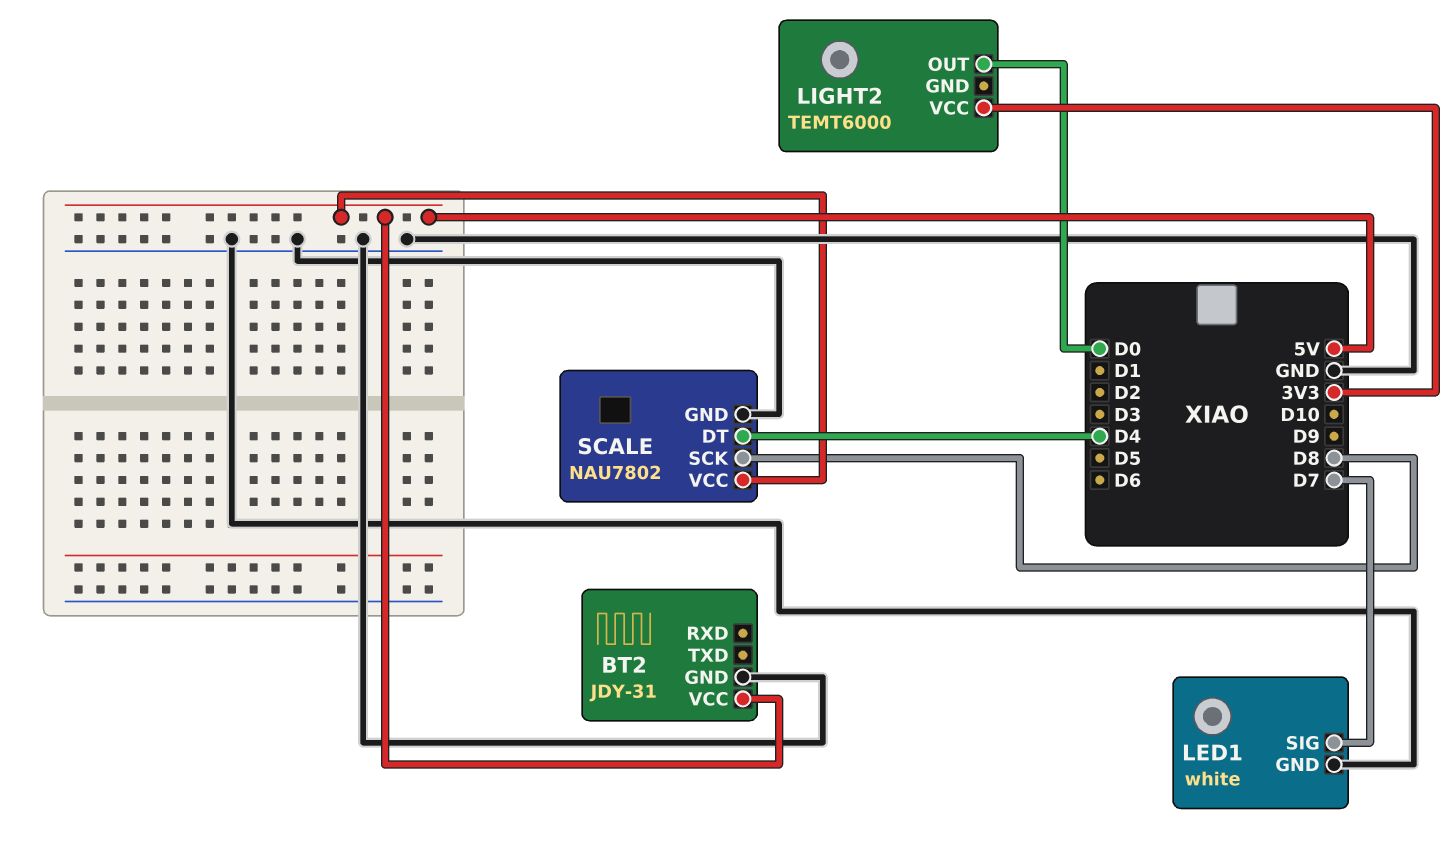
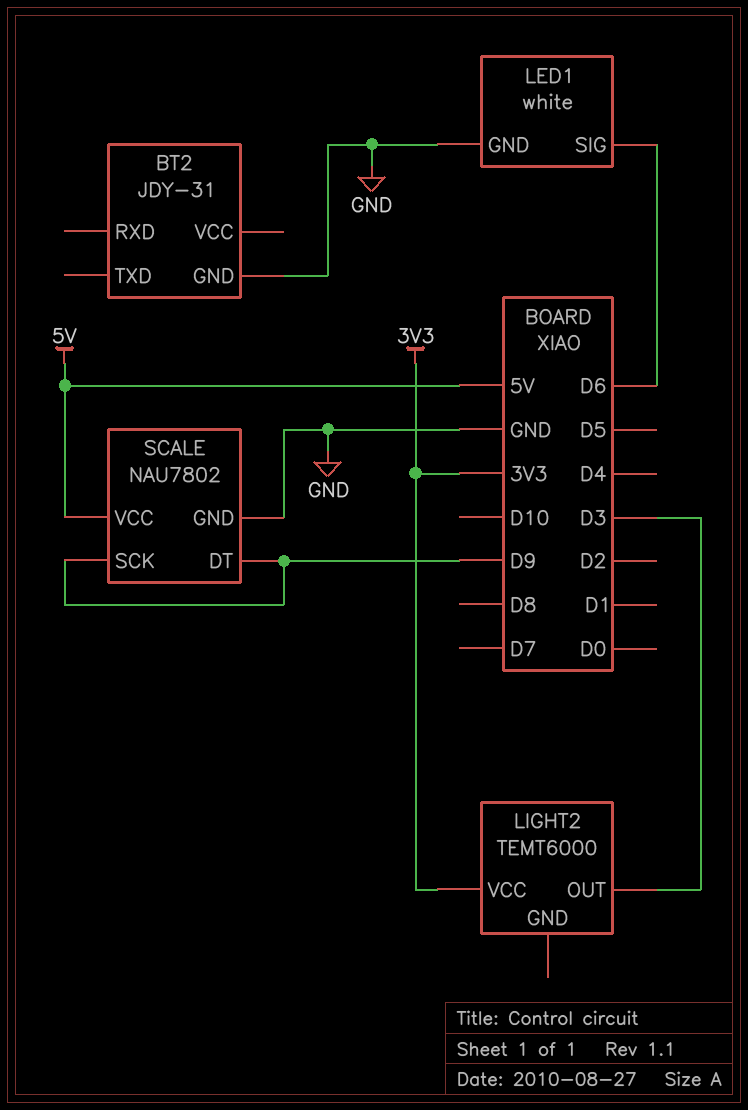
BT2 pin VCC: 5V -> none
LED1 pin SIG: D7 -> D6
LIGHT2 pin OUT: D0 -> D3
SCALE pin DT: D4 -> D9
SCALE pin SCK: D8 -> D9

